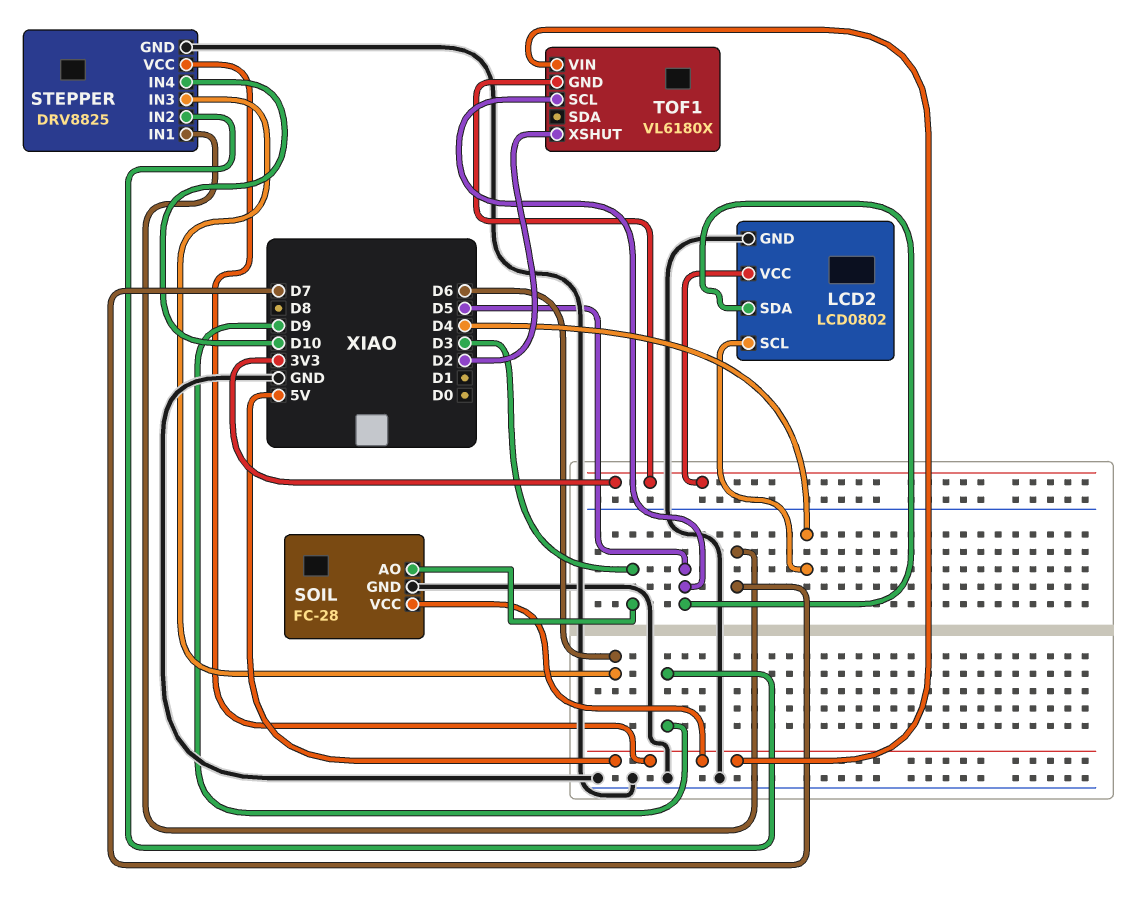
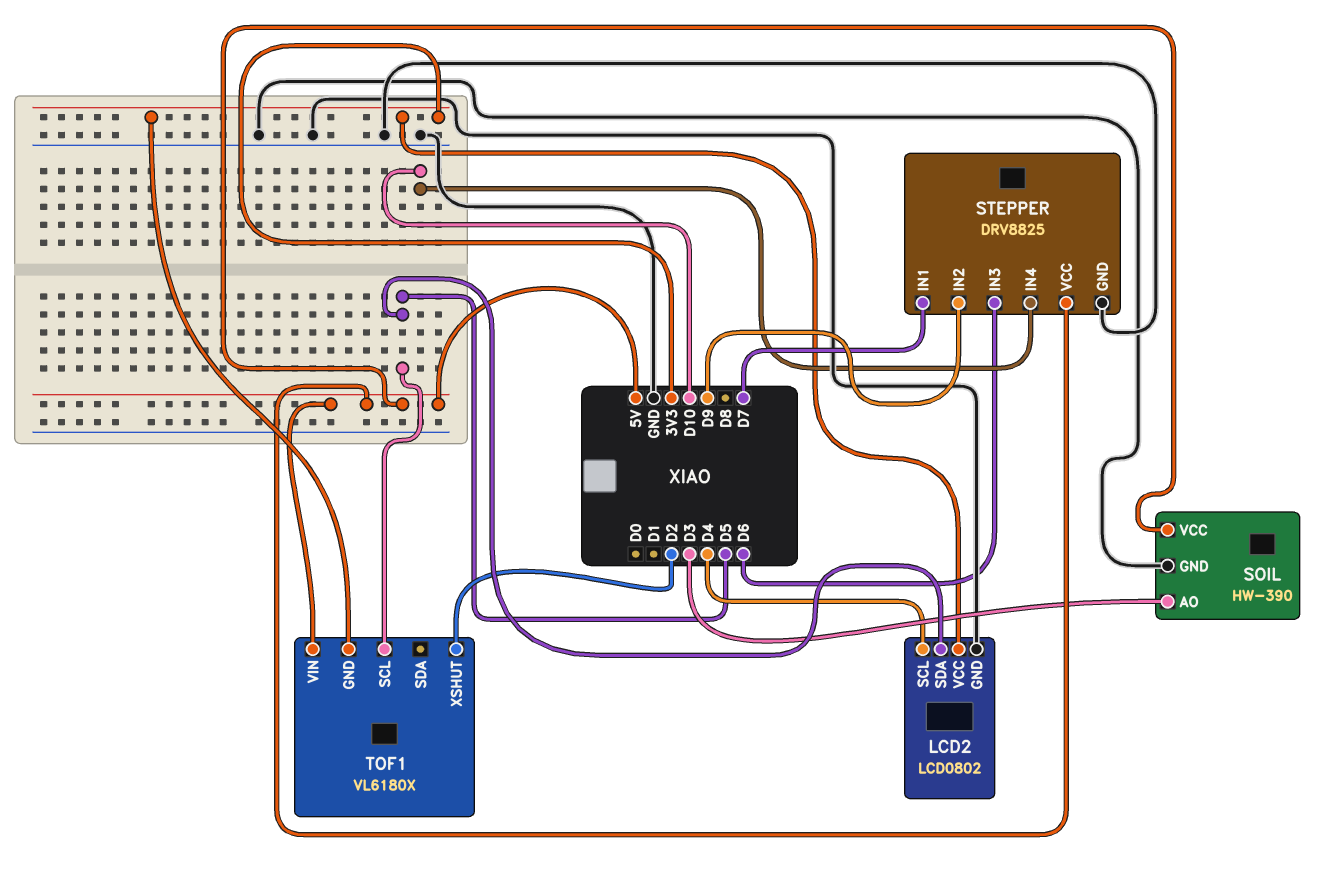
SOIL: FC-28 -> HW-390

